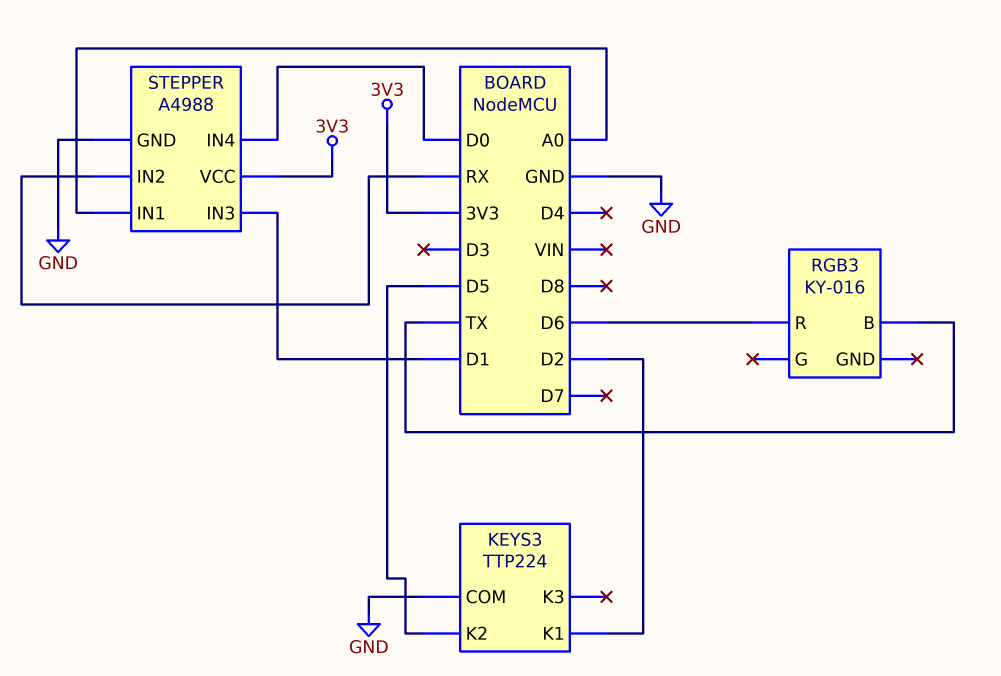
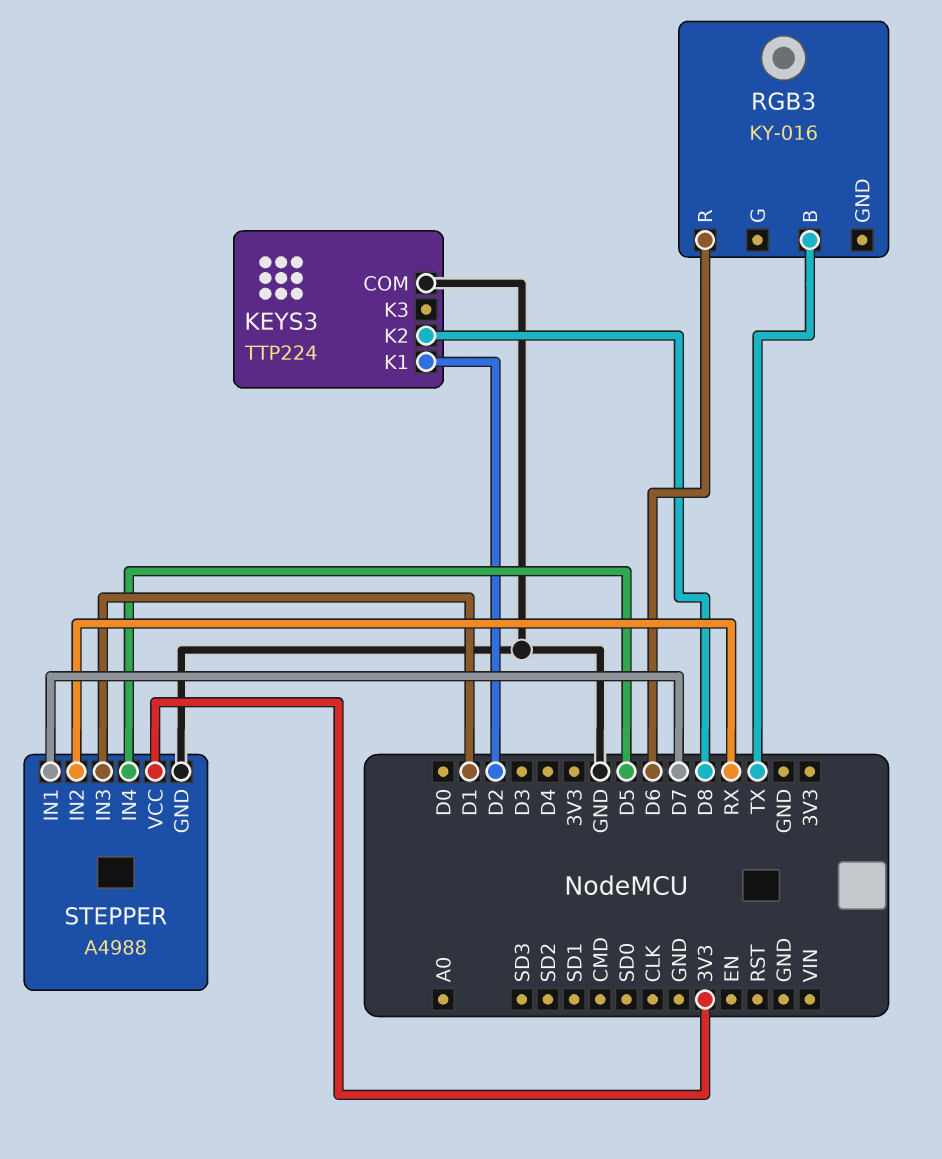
KEYS3 pin K2: D5 -> D8
STEPPER pin IN1: A0 -> D7
STEPPER pin IN4: D0 -> D5

